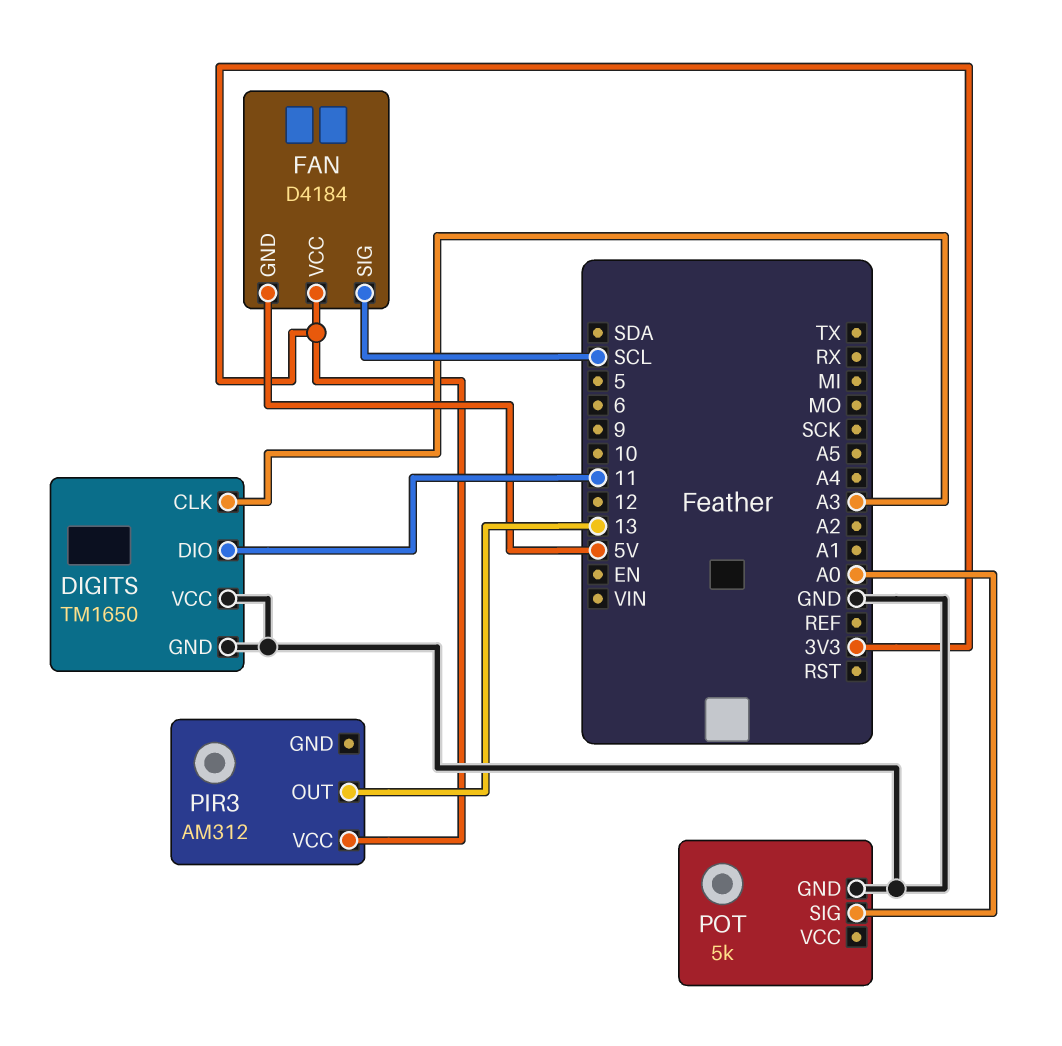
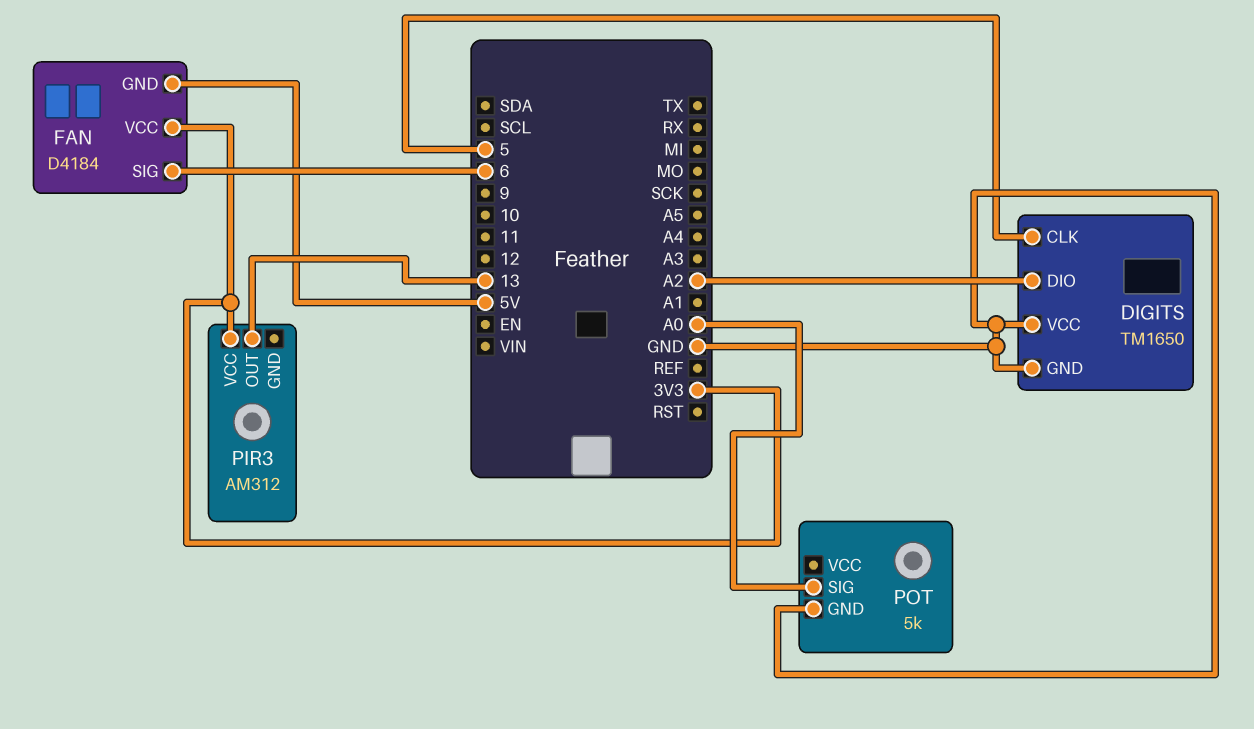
DIGITS pin CLK: A3 -> 5
DIGITS pin DIO: 11 -> A2
FAN pin SIG: SCL -> 6

